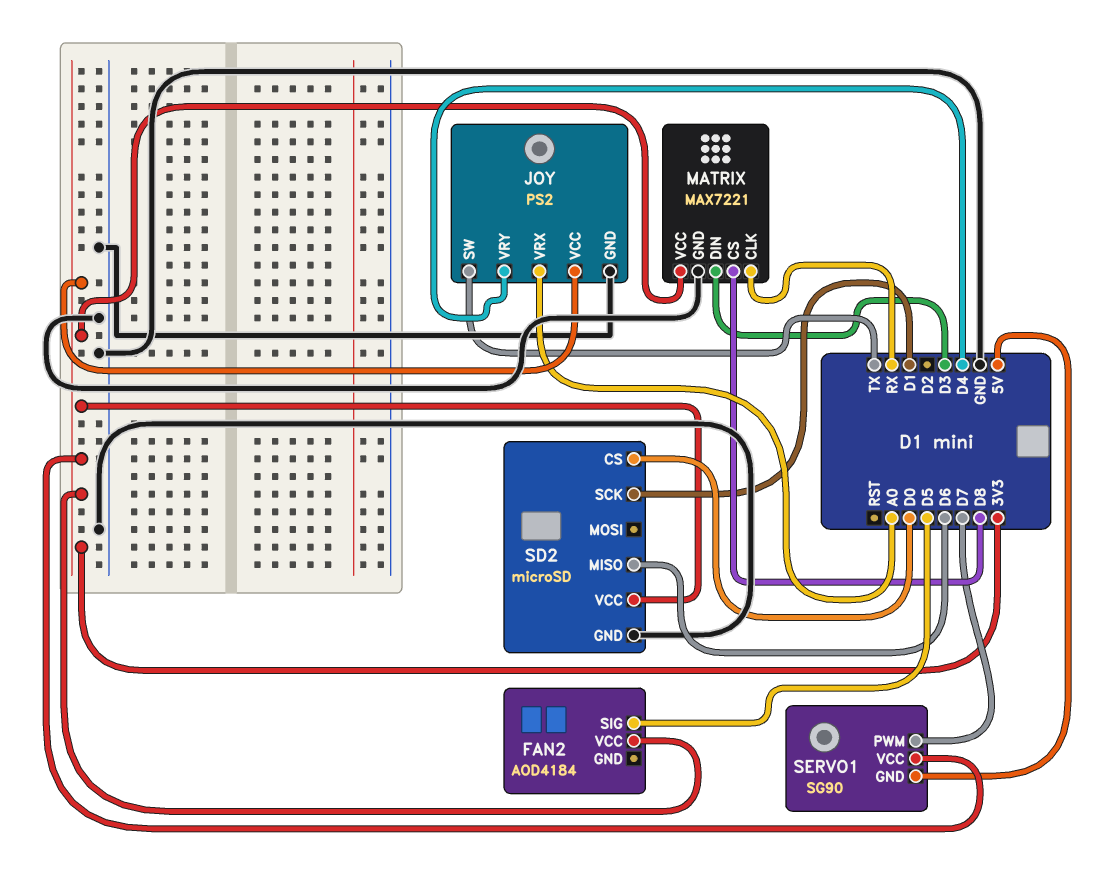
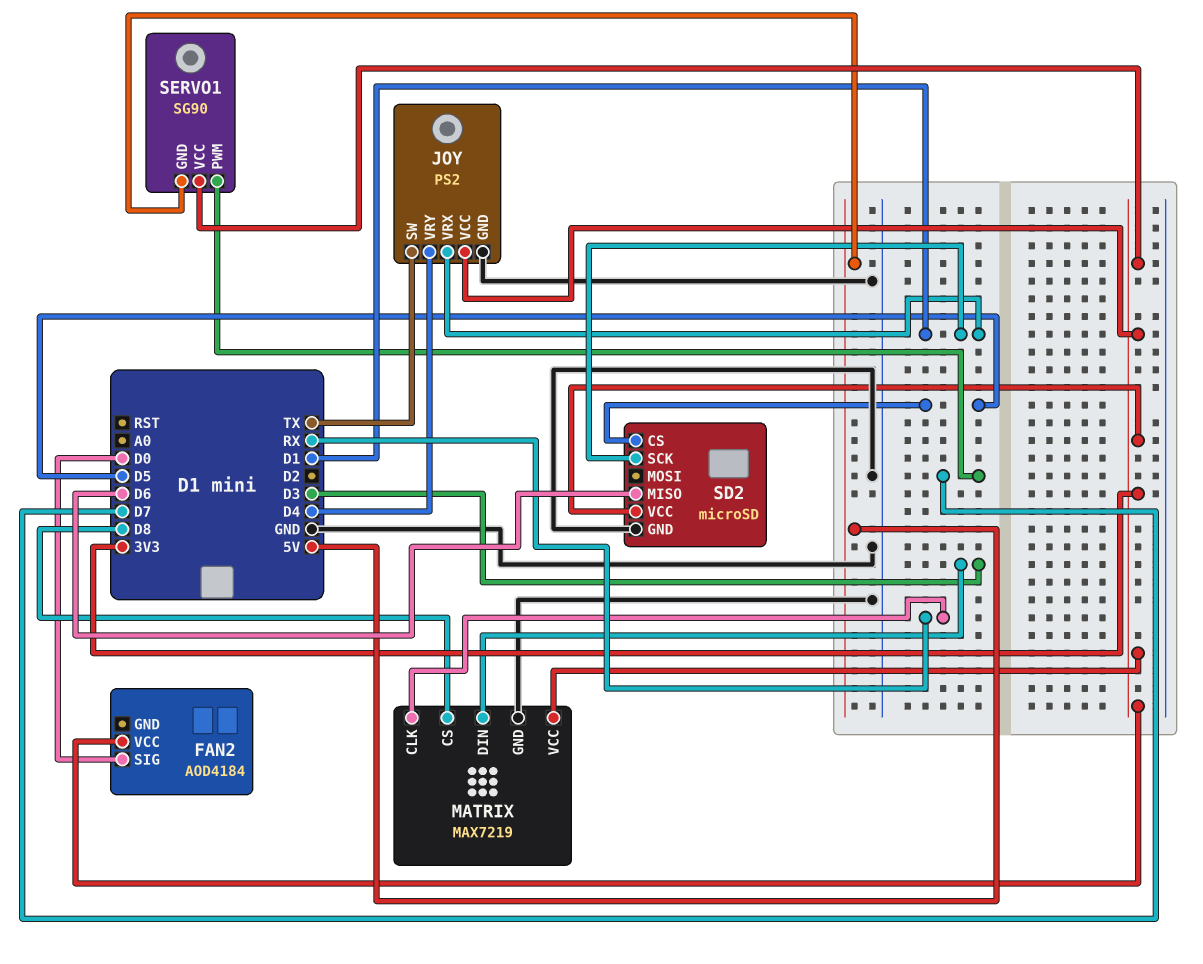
FAN2 pin SIG: D5 -> D0
JOY pin VRX: A0 -> D1
MATRIX: MAX7221 -> MAX7219
SD2 pin CS: D0 -> D5

